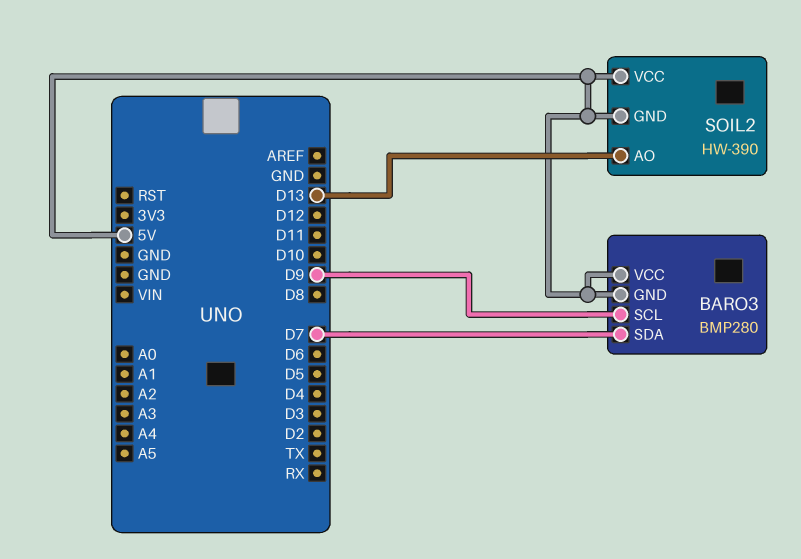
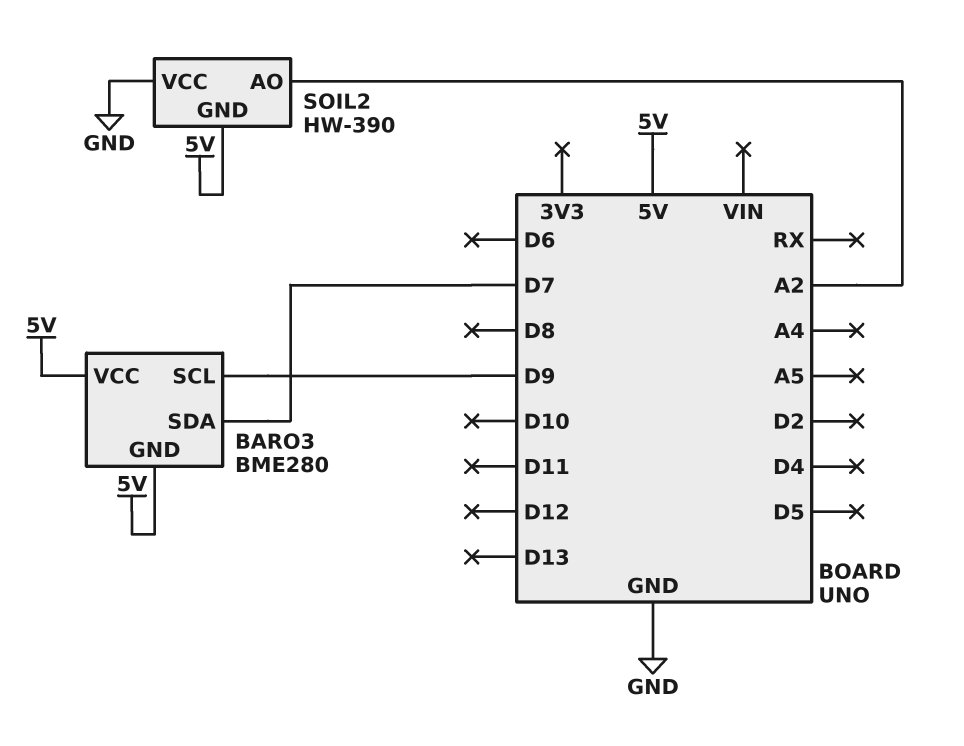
BARO3: BMP280 -> BME280
SOIL2 pin AO: D13 -> A2
SOIL2 pin VCC: 5V -> GND

